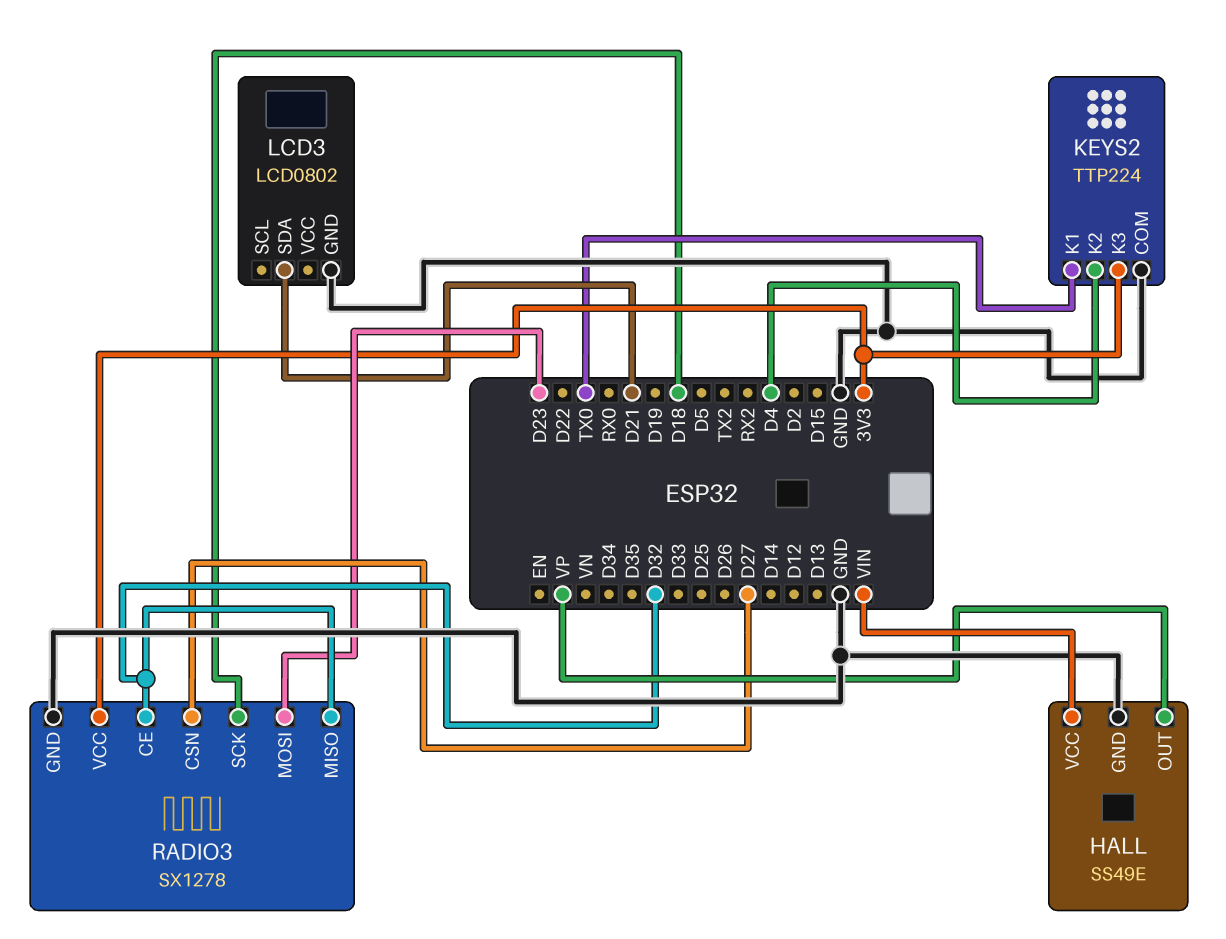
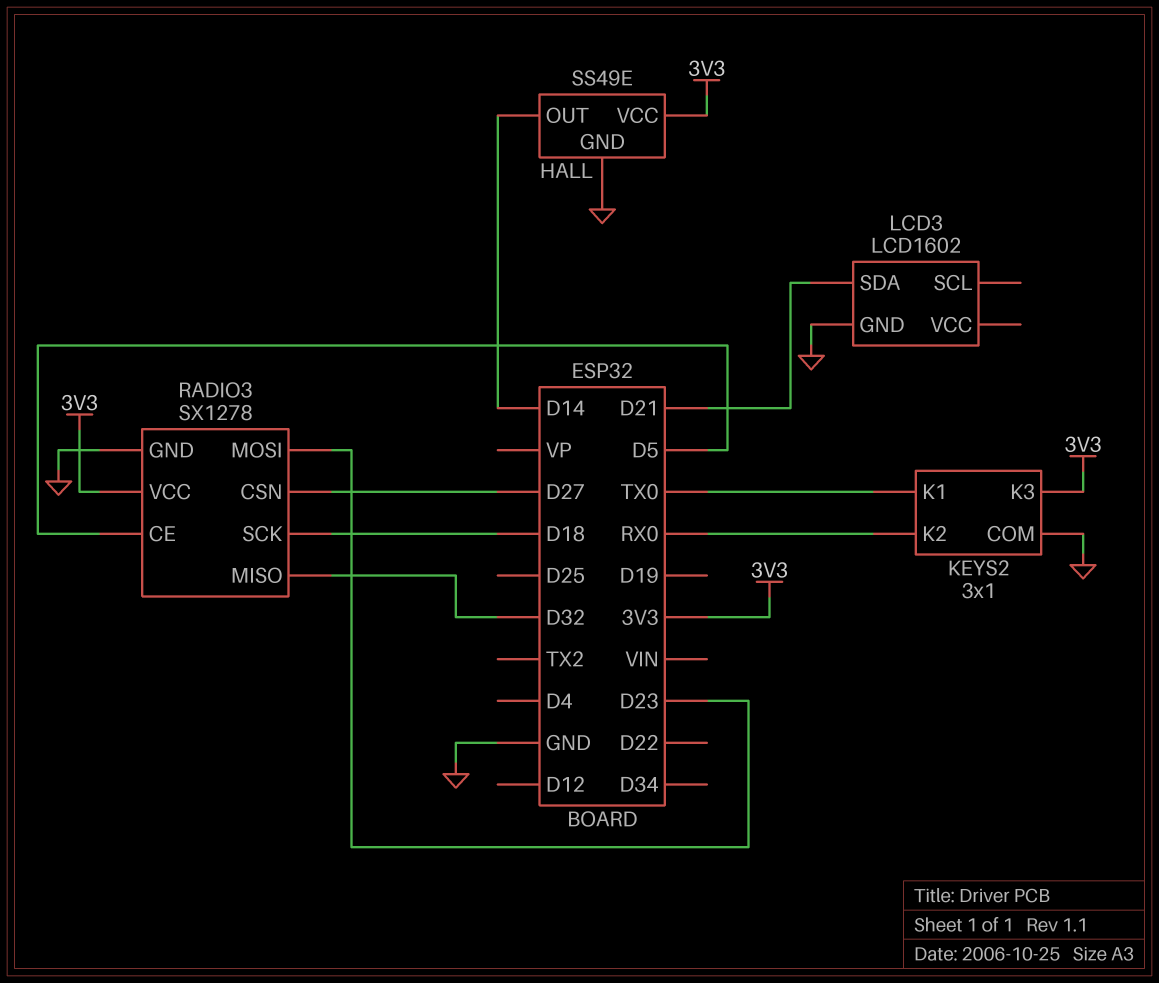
HALL pin OUT: VP -> D14
HALL pin VCC: VIN -> 3V3
KEYS2: TTP224 -> 3x1
KEYS2 pin K2: D4 -> RX0
LCD3: LCD0802 -> LCD1602
RADIO3 pin CE: D32 -> D5

